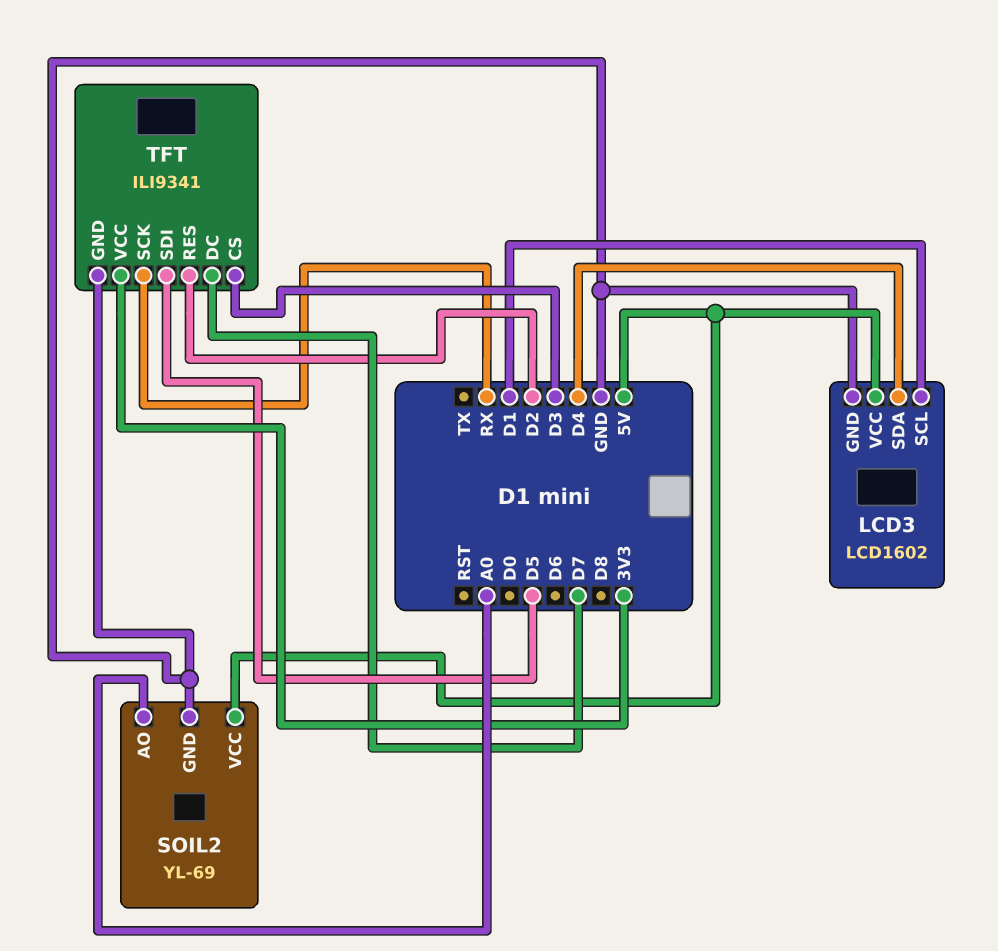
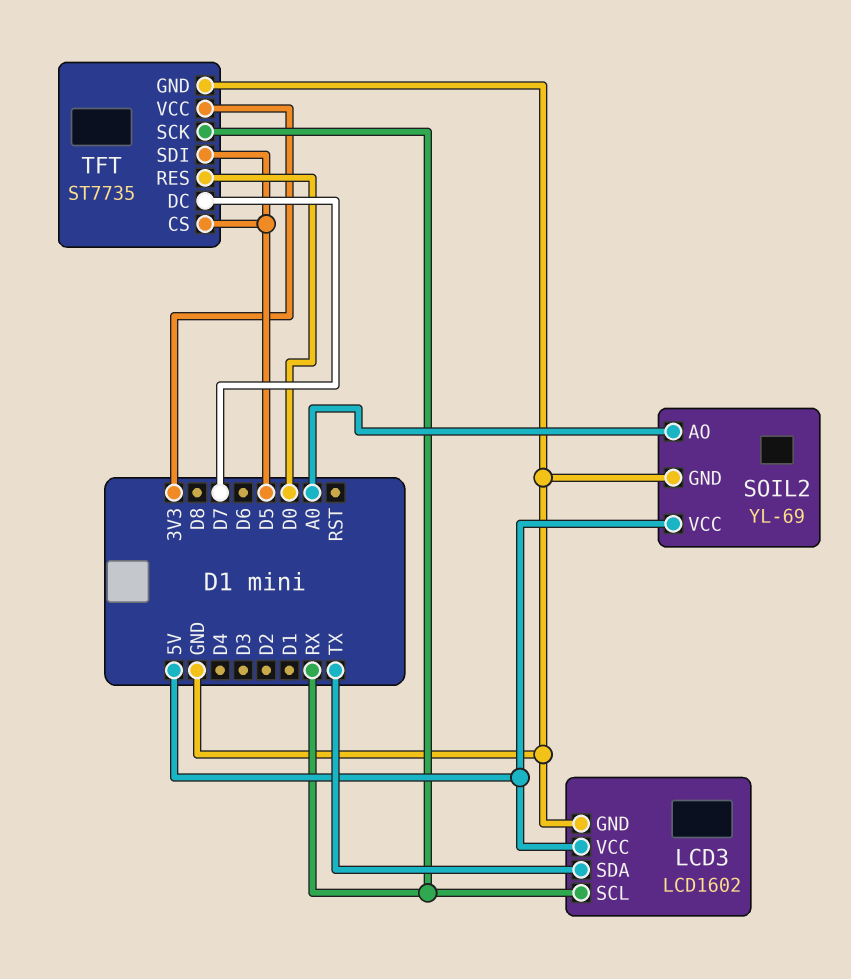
LCD3 pin SCL: D1 -> RX
LCD3 pin SDA: D4 -> TX
TFT: ILI9341 -> ST7735
TFT pin CS: D3 -> D5
TFT pin RES: D2 -> D0

